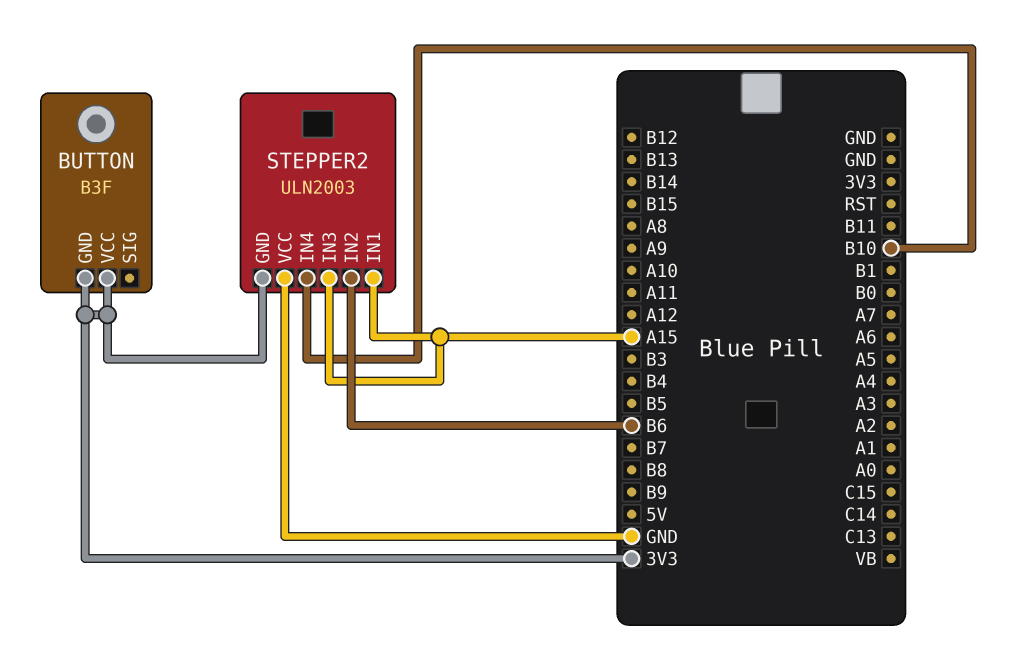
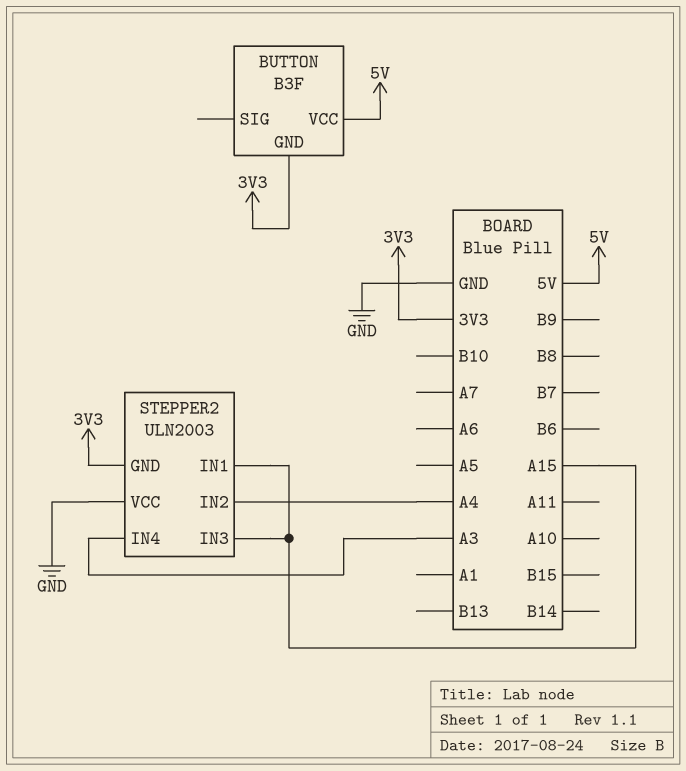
BUTTON pin VCC: 3V3 -> 5V
STEPPER2 pin IN2: B6 -> A4
STEPPER2 pin IN4: B10 -> A3

